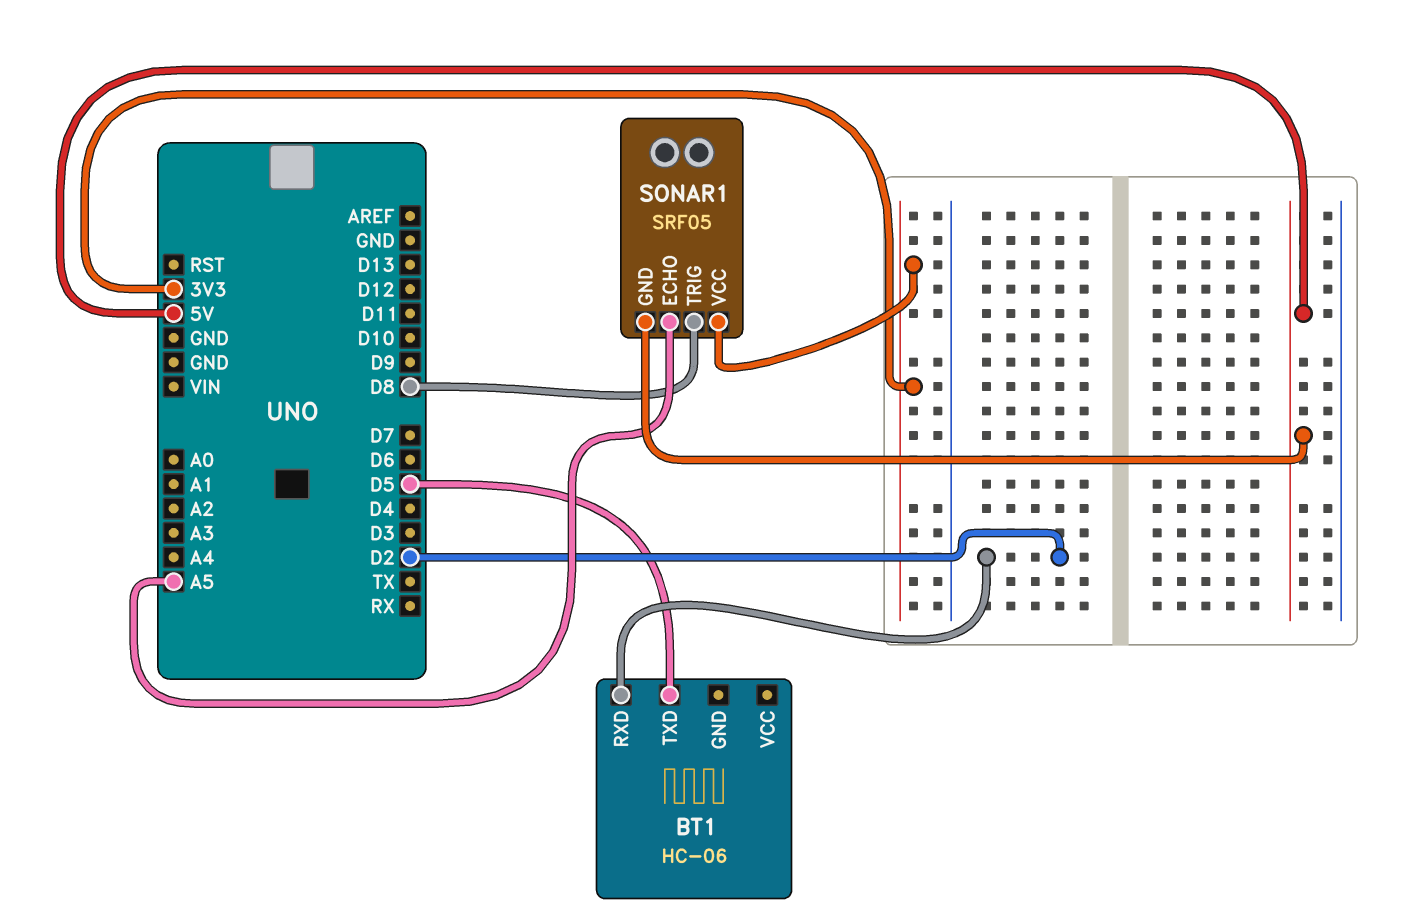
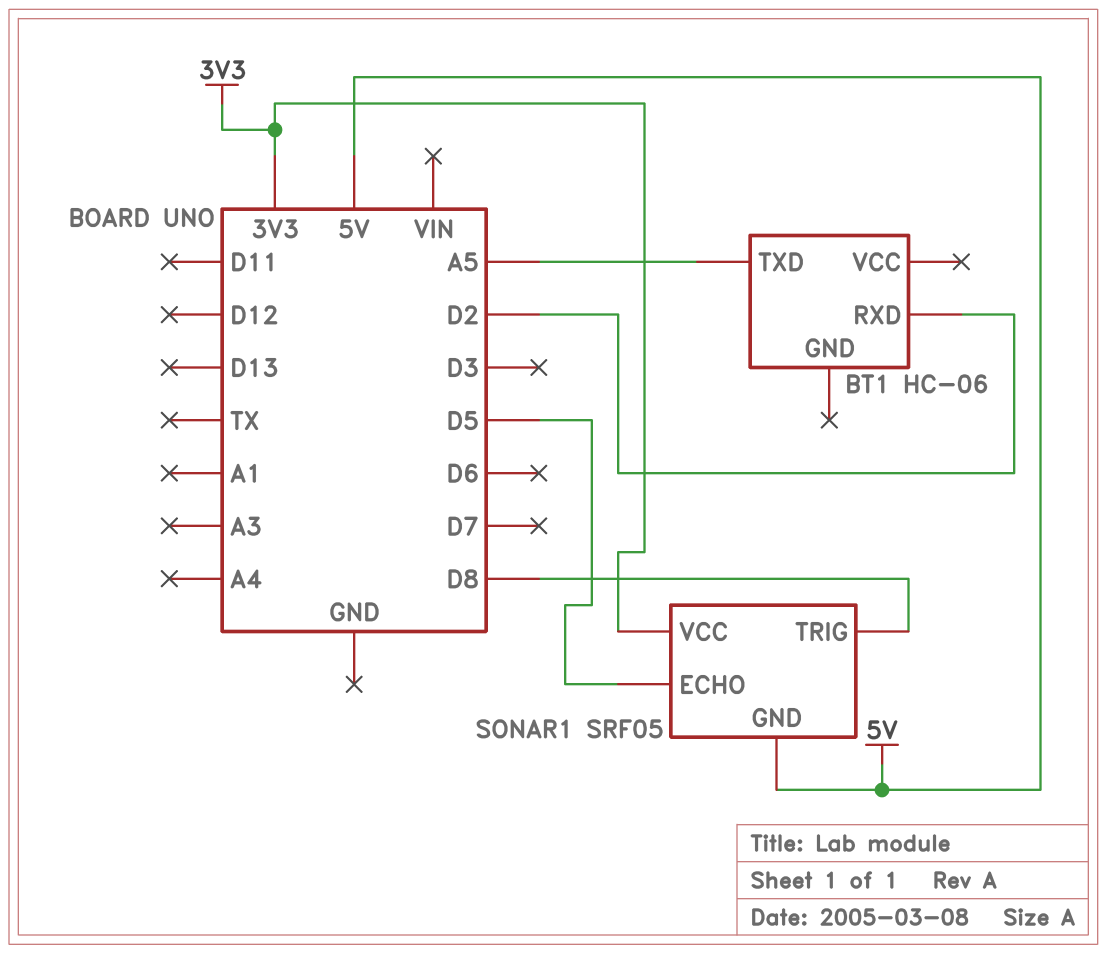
BT1 pin TXD: D5 -> A5
SONAR1 pin ECHO: A5 -> D5

